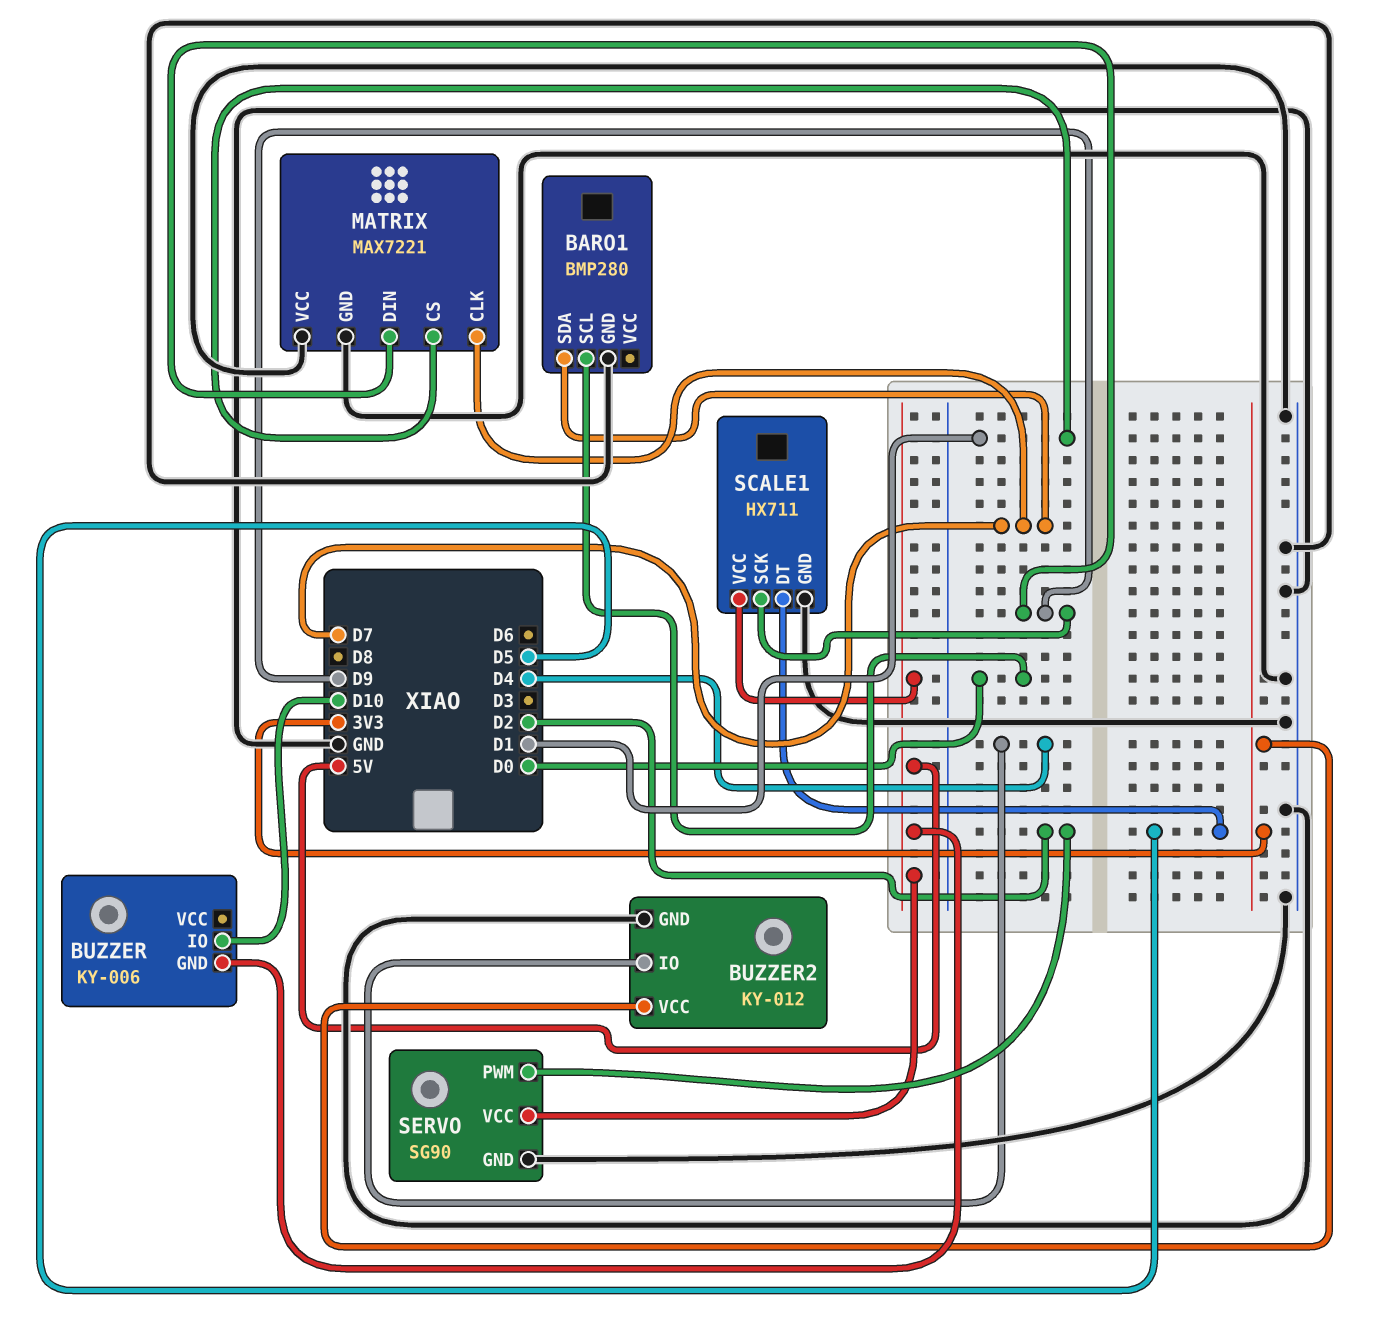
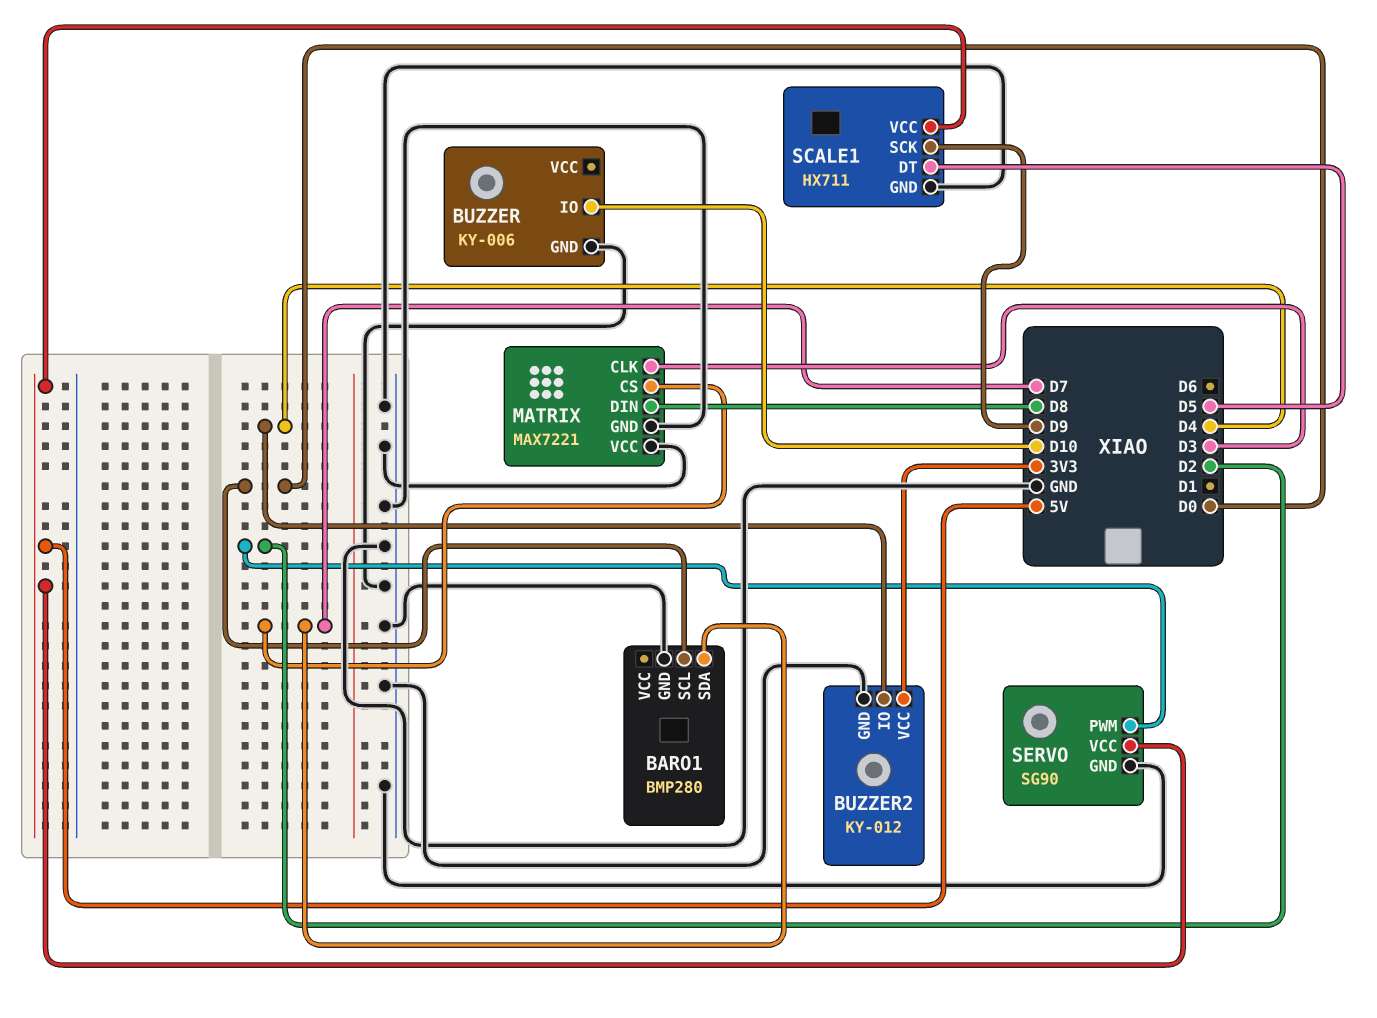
BUZZER pin GND: 5V -> GND
MATRIX pin CLK: D7 -> D3
MATRIX pin CS: D1 -> D7
MATRIX pin DIN: D9 -> D8

